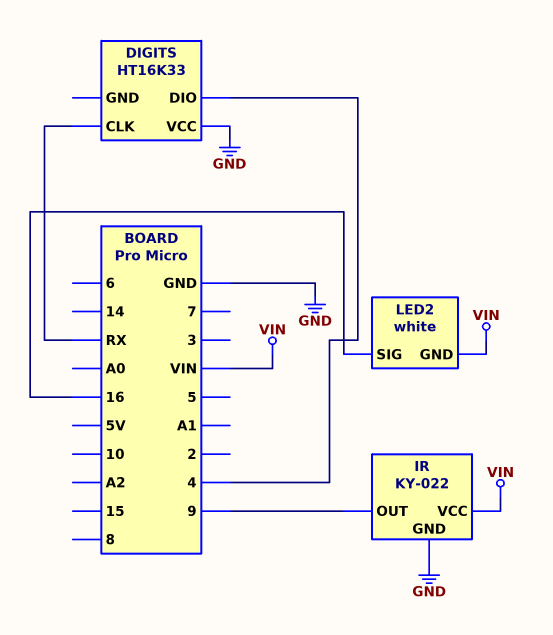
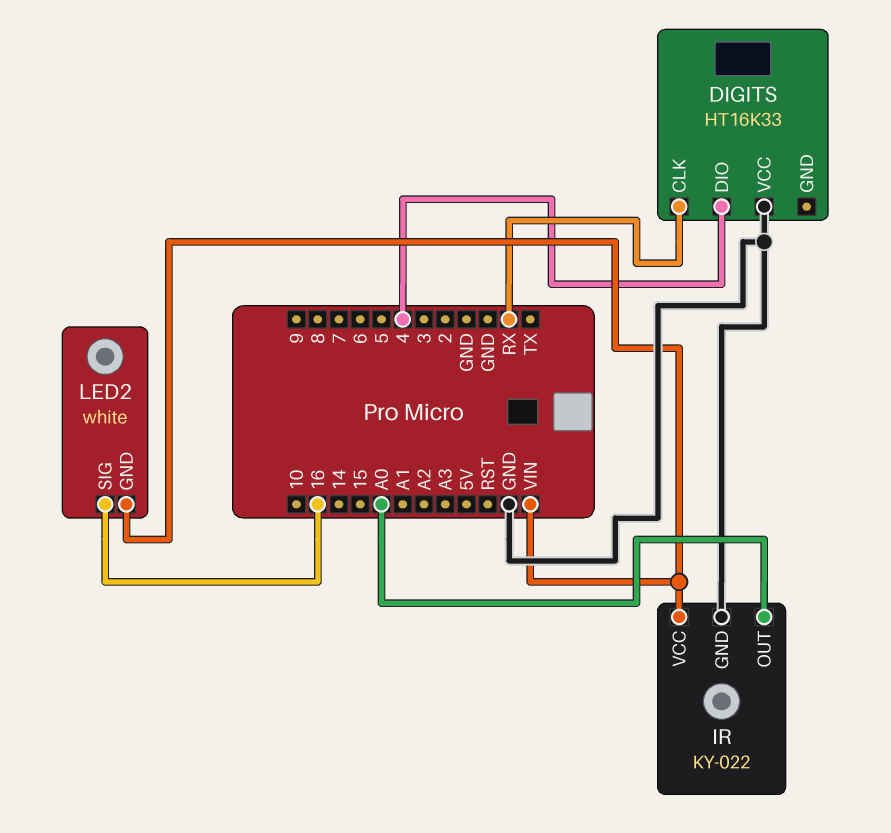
IR pin OUT: 9 -> A0

